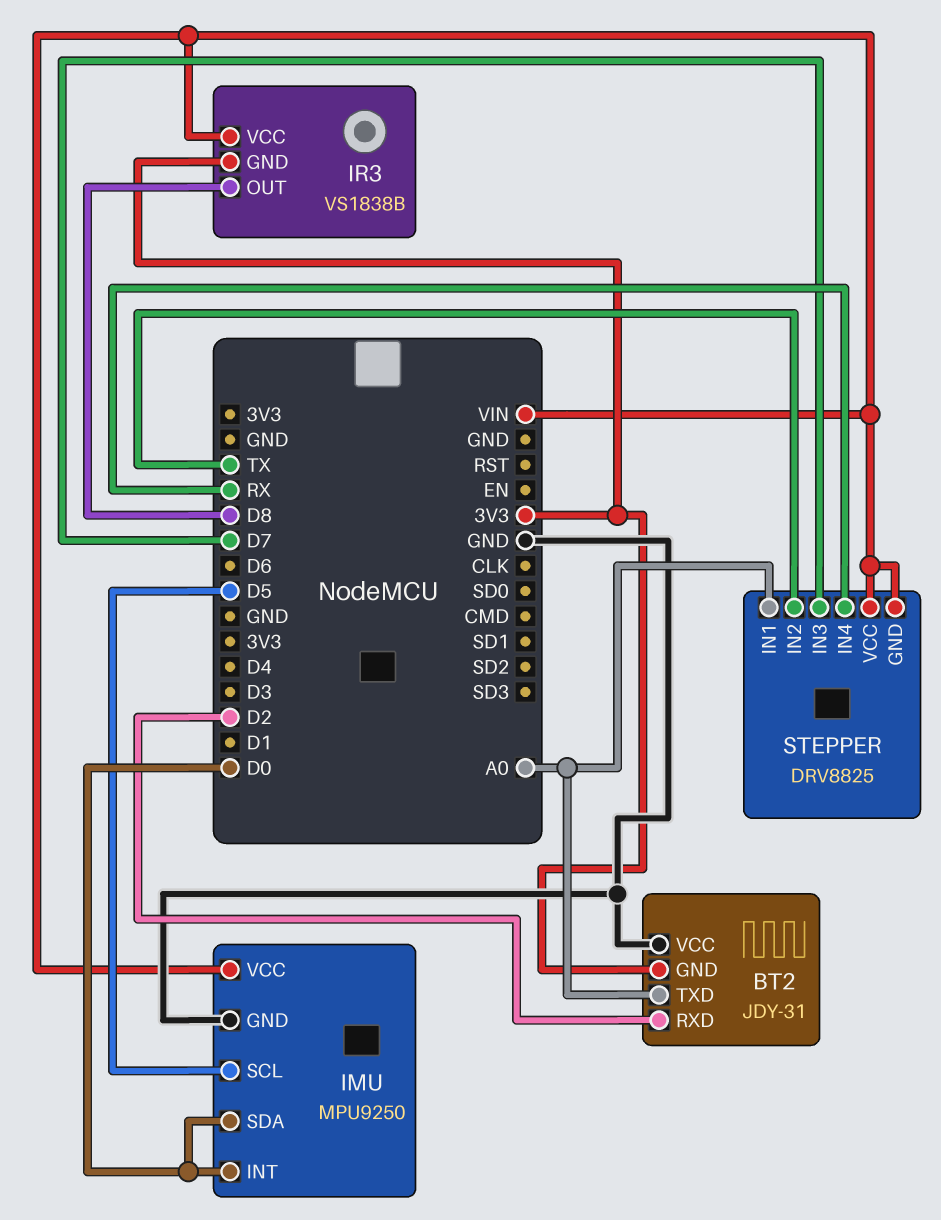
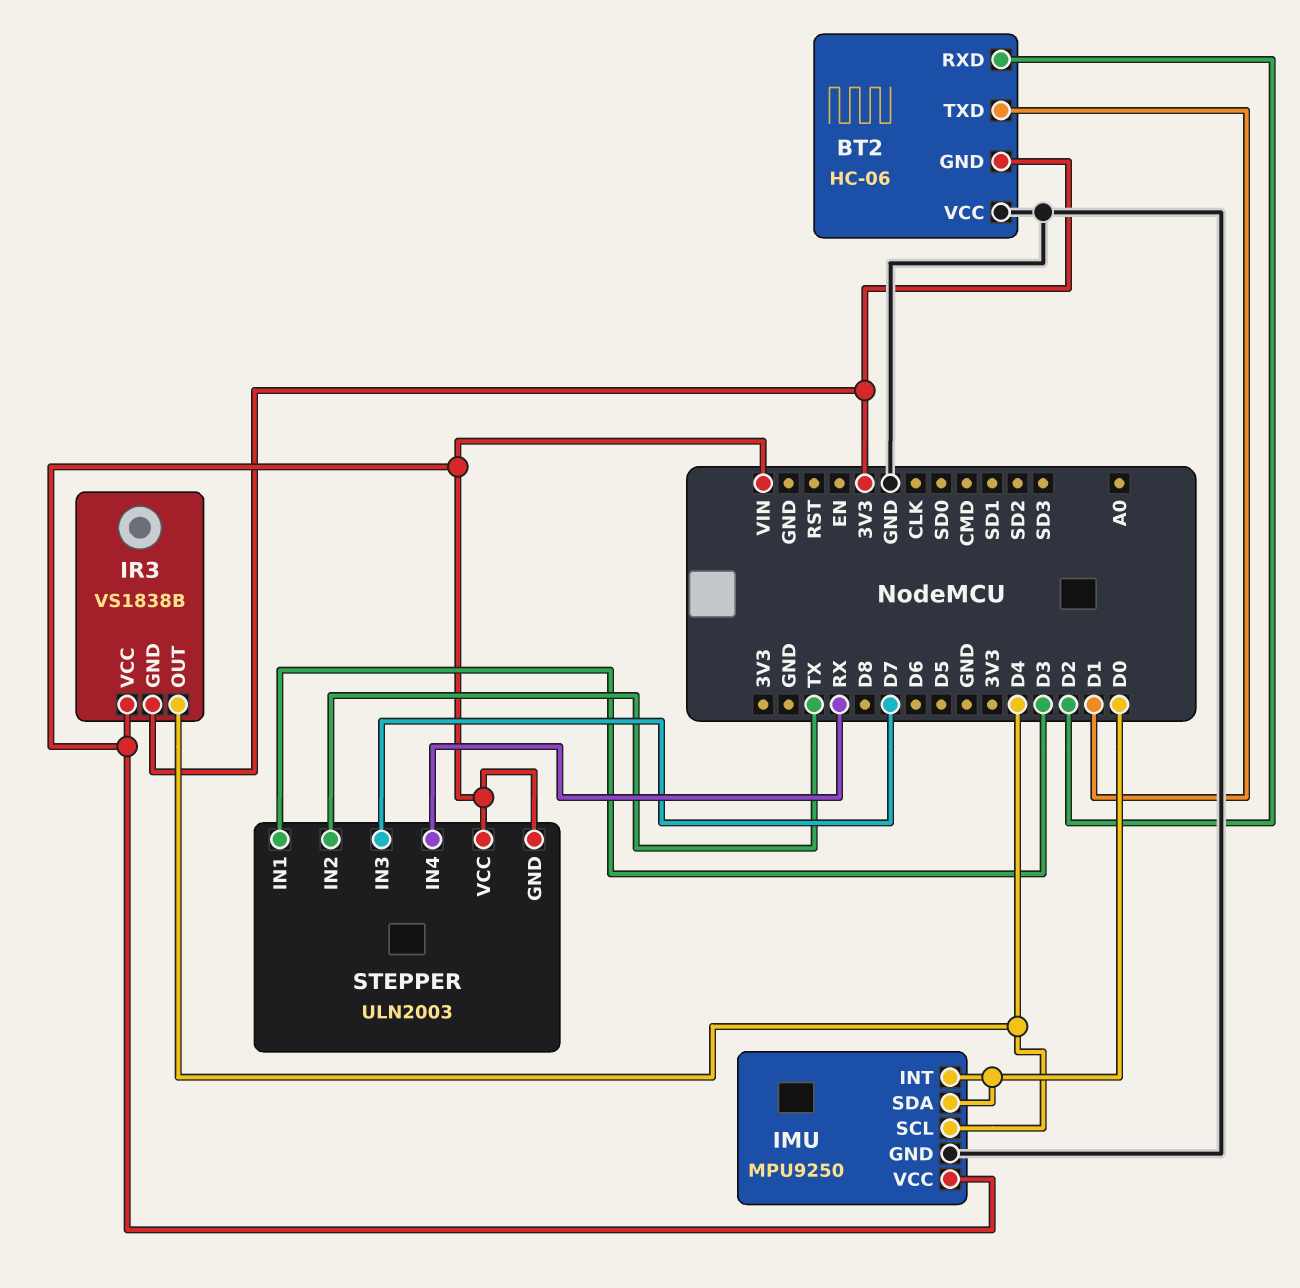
BT2: JDY-31 -> HC-06
BT2 pin TXD: A0 -> D1
IMU pin SCL: D5 -> D4
IR3 pin OUT: D8 -> D4
STEPPER: DRV8825 -> ULN2003
STEPPER pin IN1: A0 -> D3

